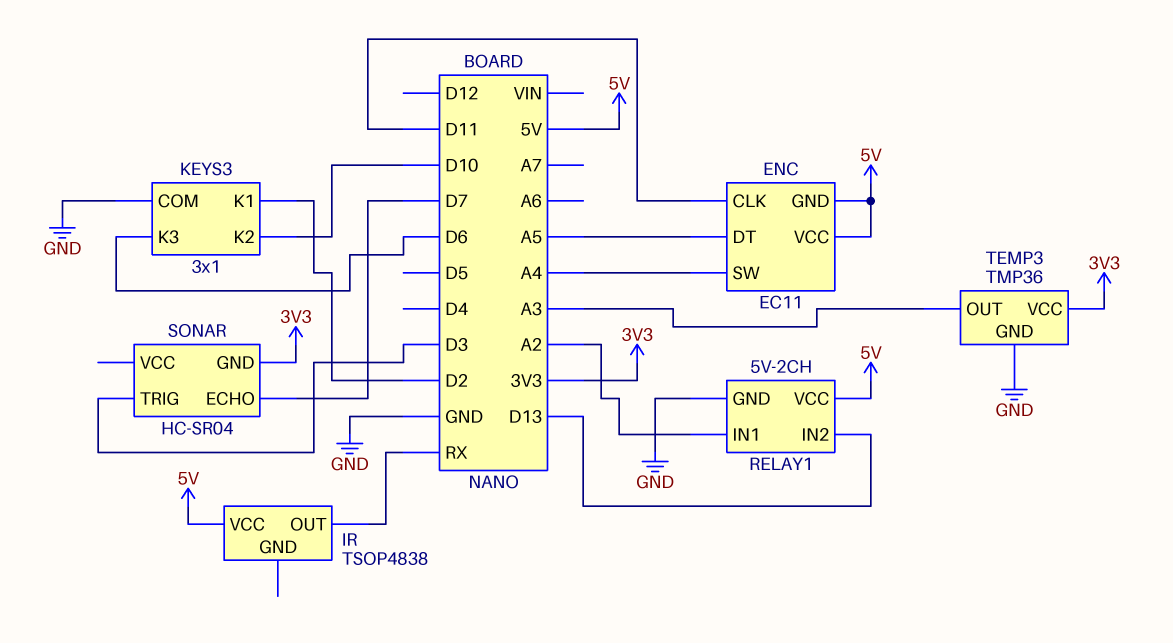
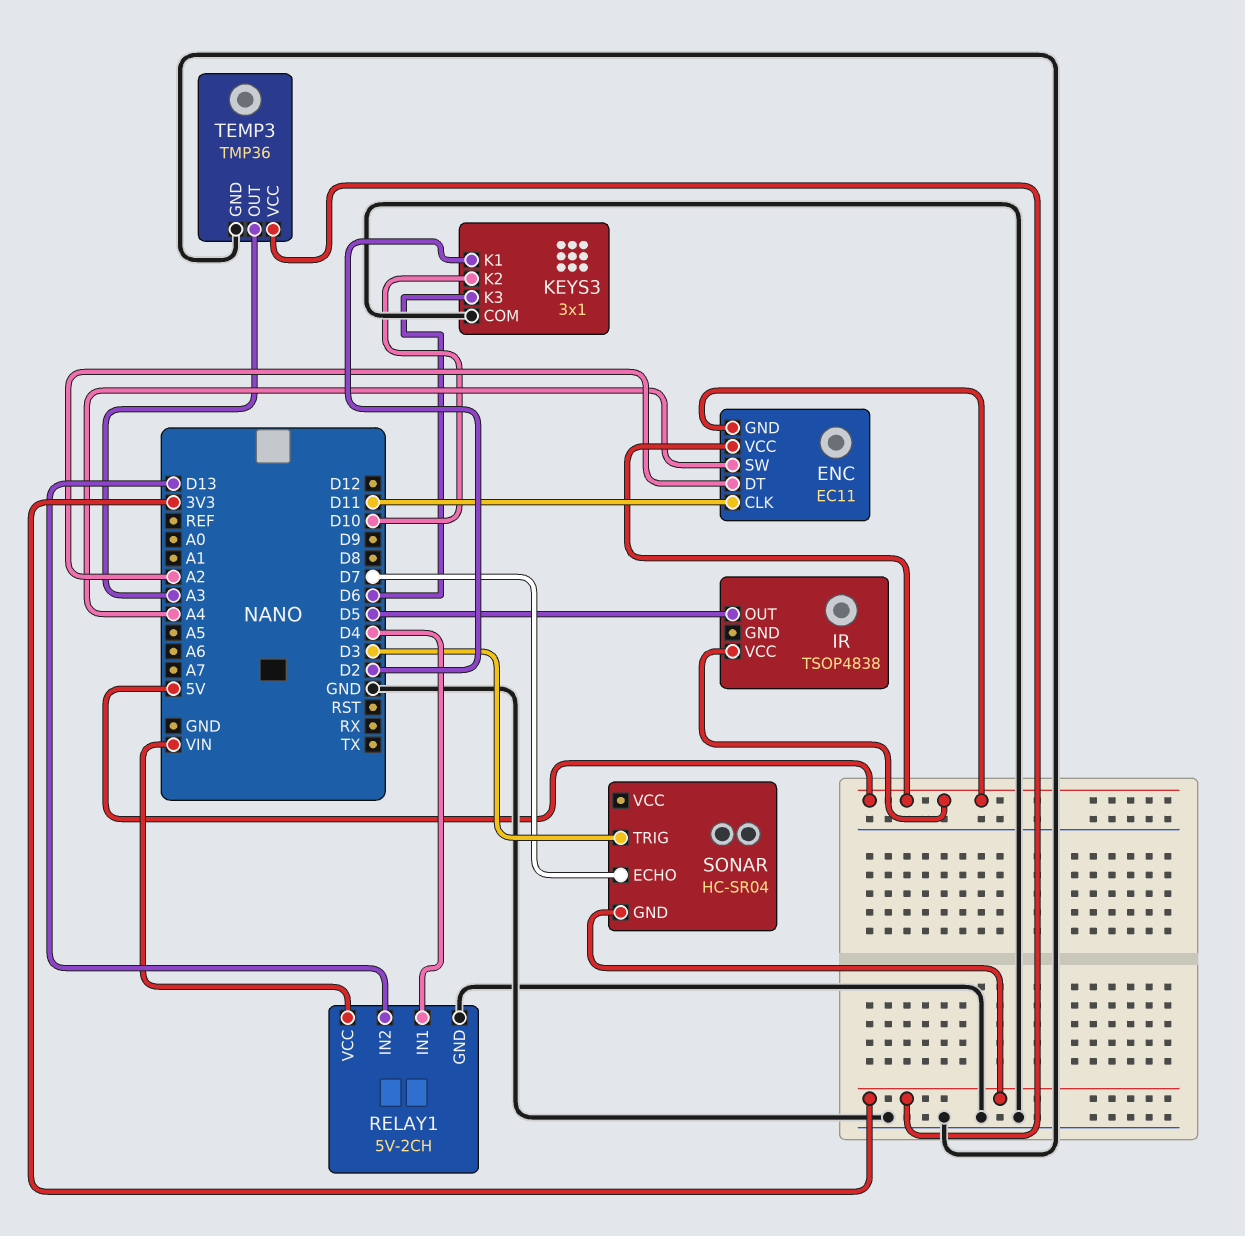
ENC pin DT: A5 -> A2
IR pin OUT: RX -> D5
RELAY1 pin IN1: A2 -> D4
RELAY1 pin VCC: 5V -> VIN

